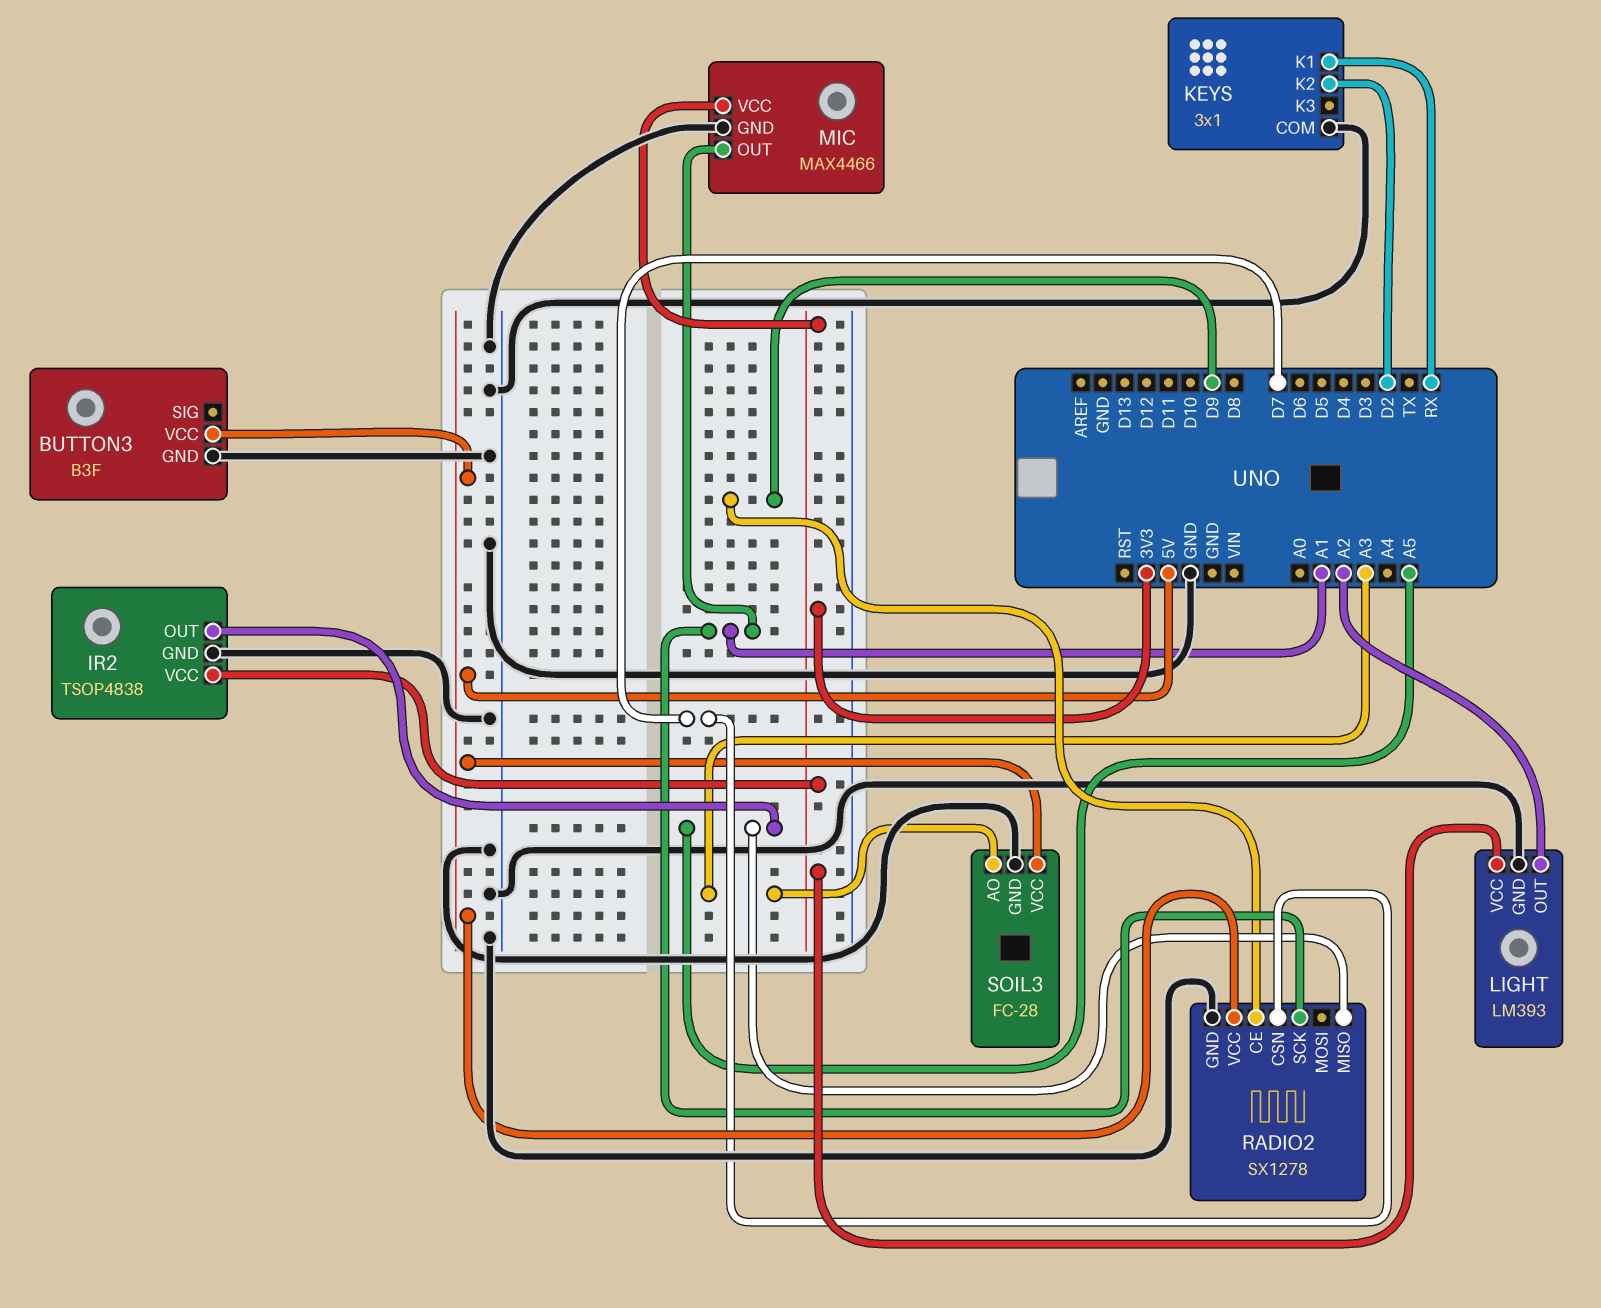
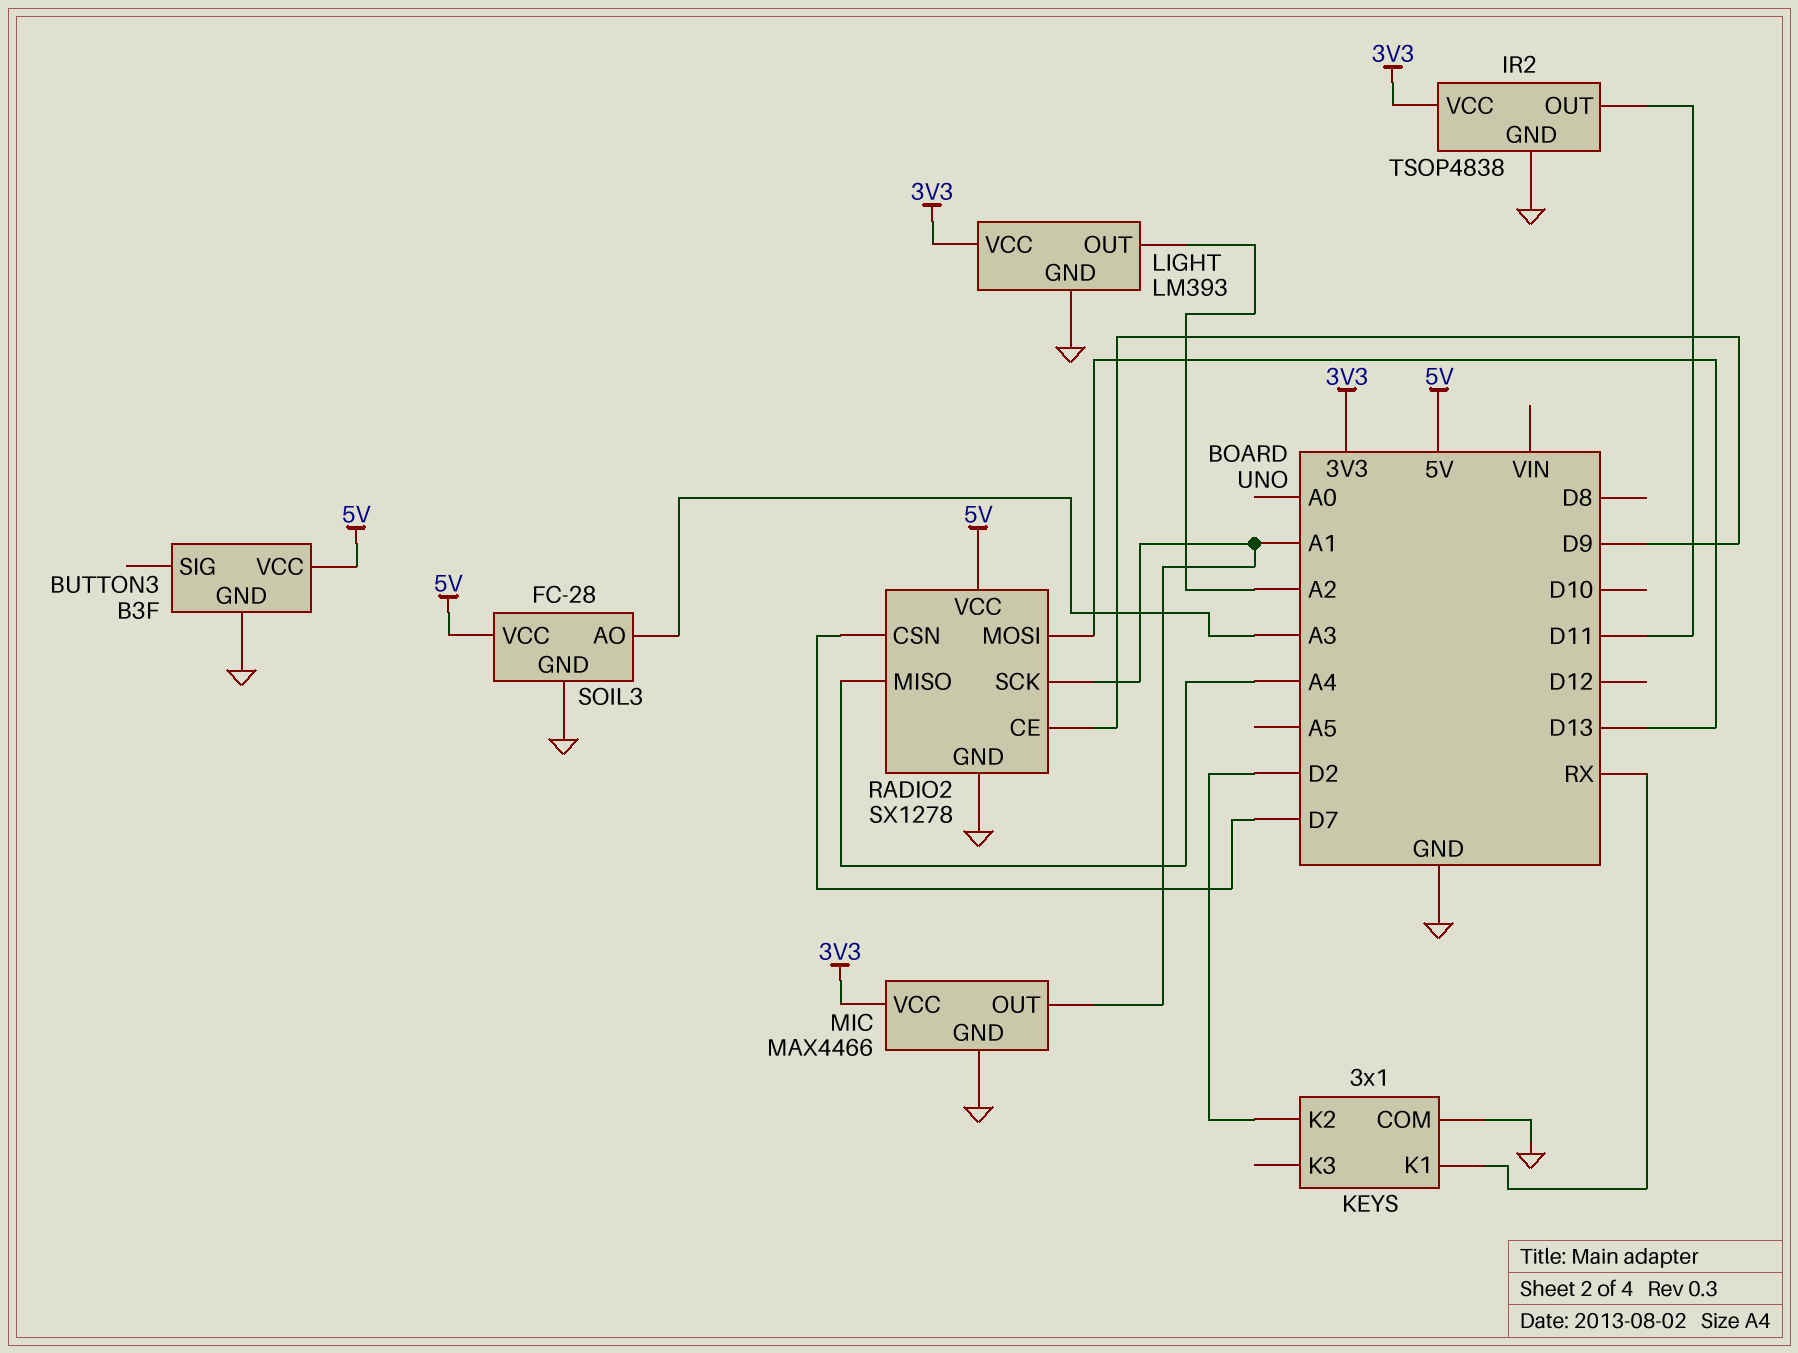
IR2 pin OUT: A5 -> D11
RADIO2 pin MISO: A5 -> A4
RADIO2 pin MOSI: none -> D13

